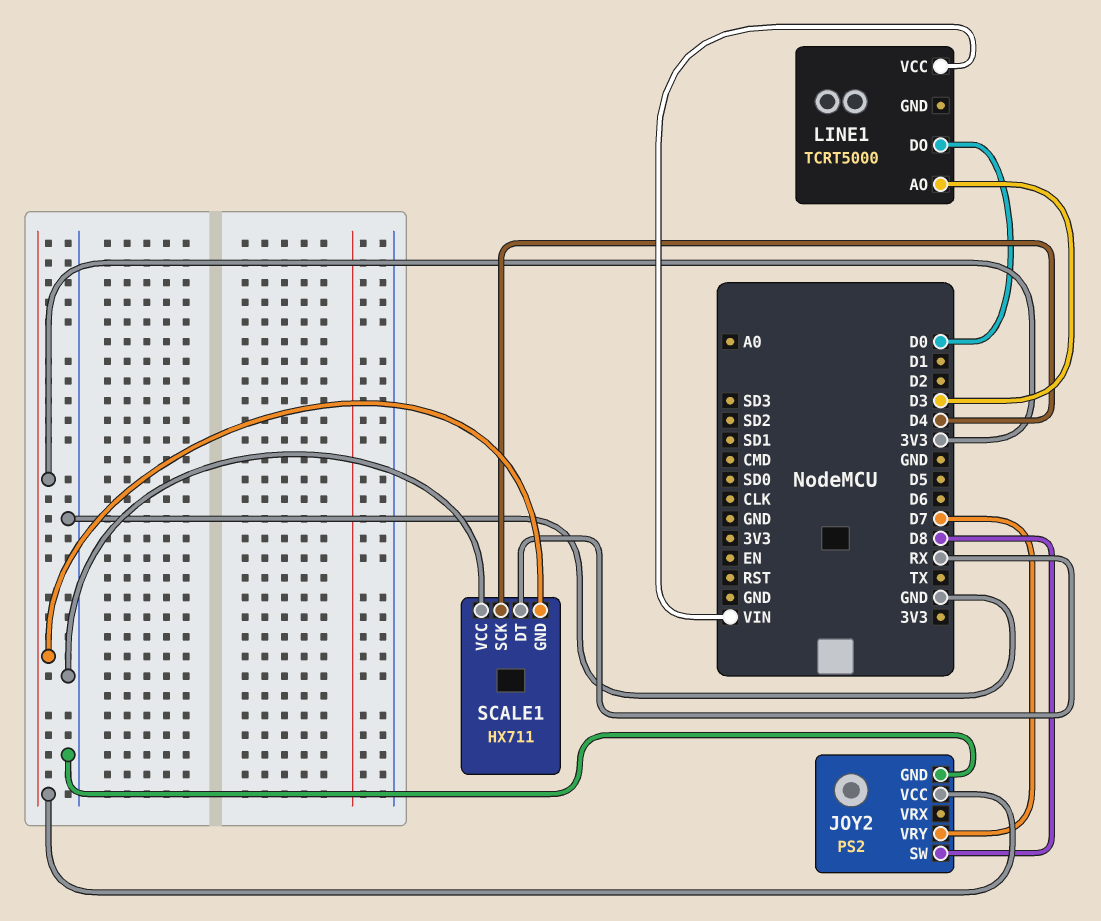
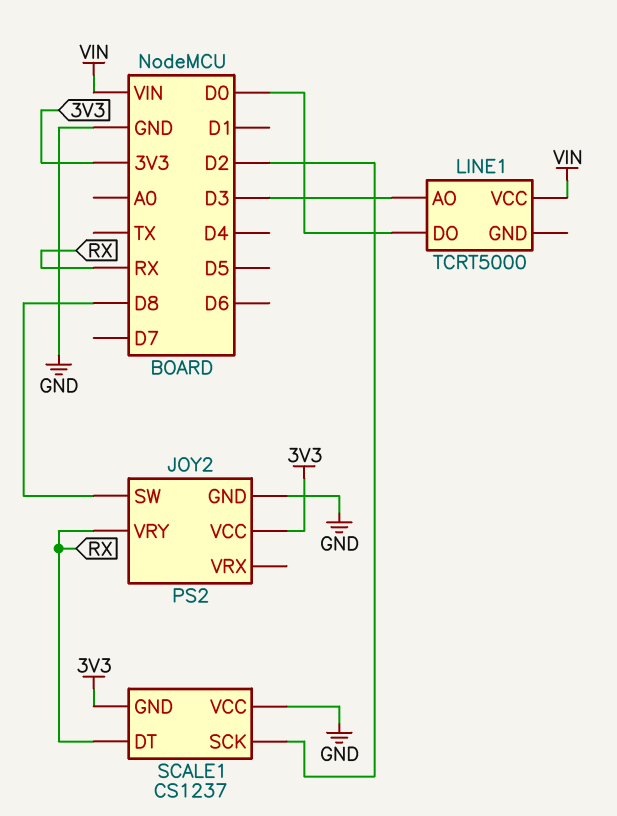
JOY2 pin VRY: D7 -> RX
SCALE1: HX711 -> CS1237
SCALE1 pin SCK: D4 -> D2

